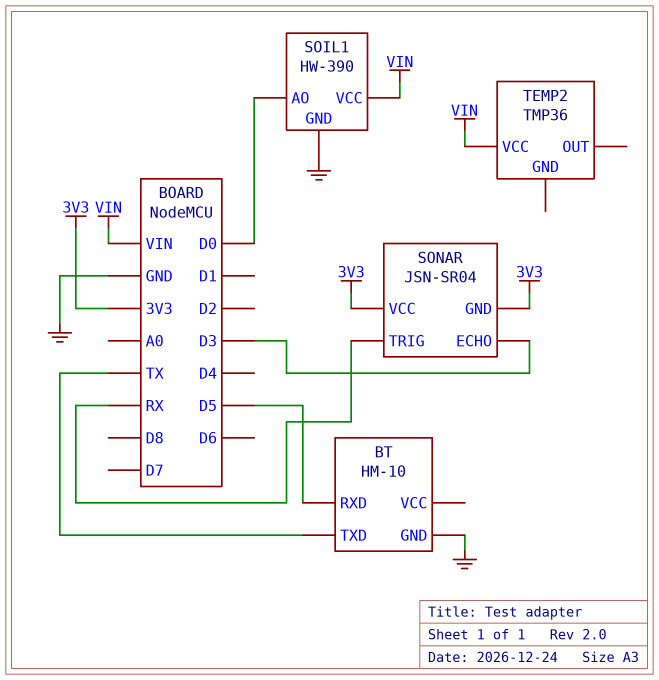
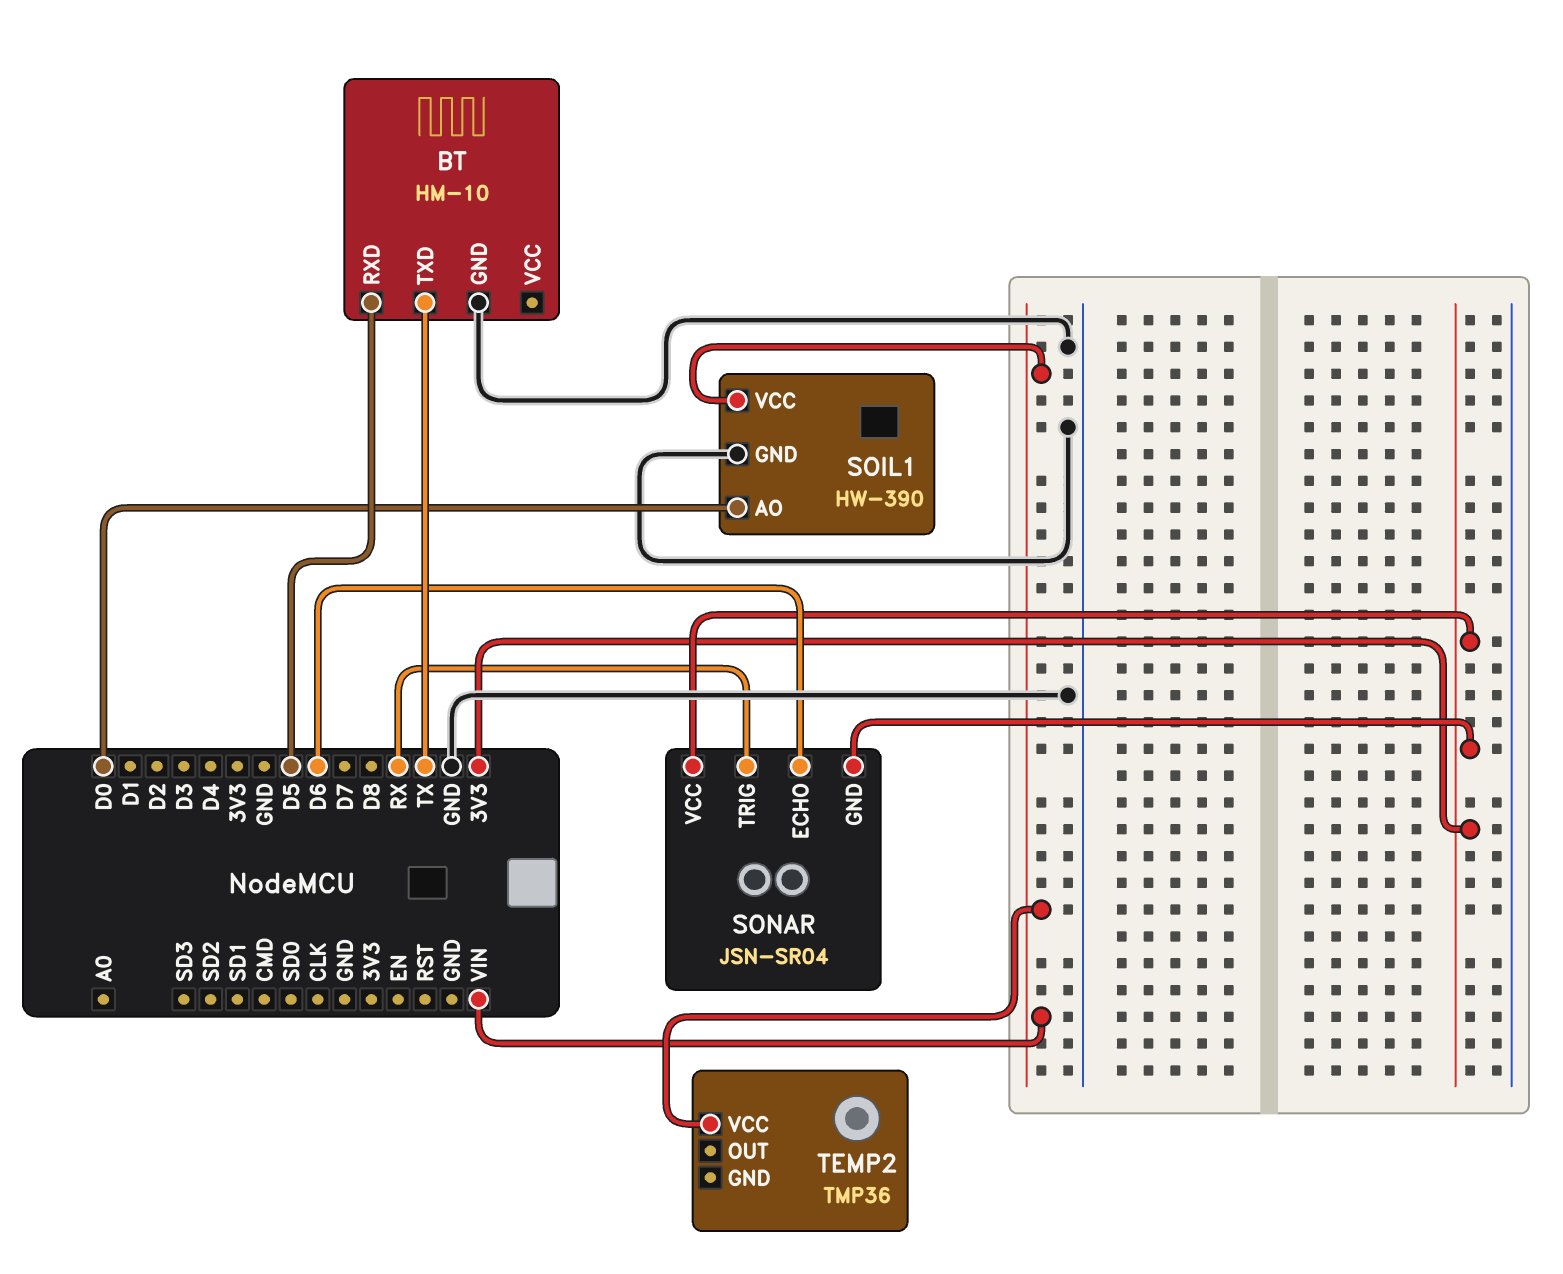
SONAR pin ECHO: D3 -> D6

